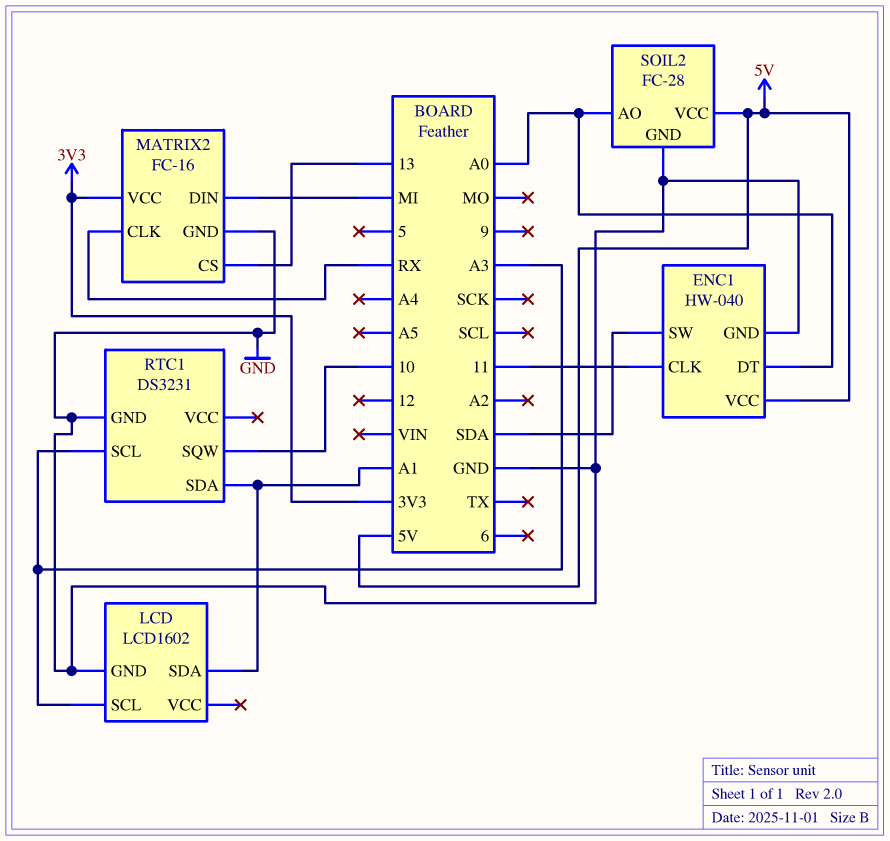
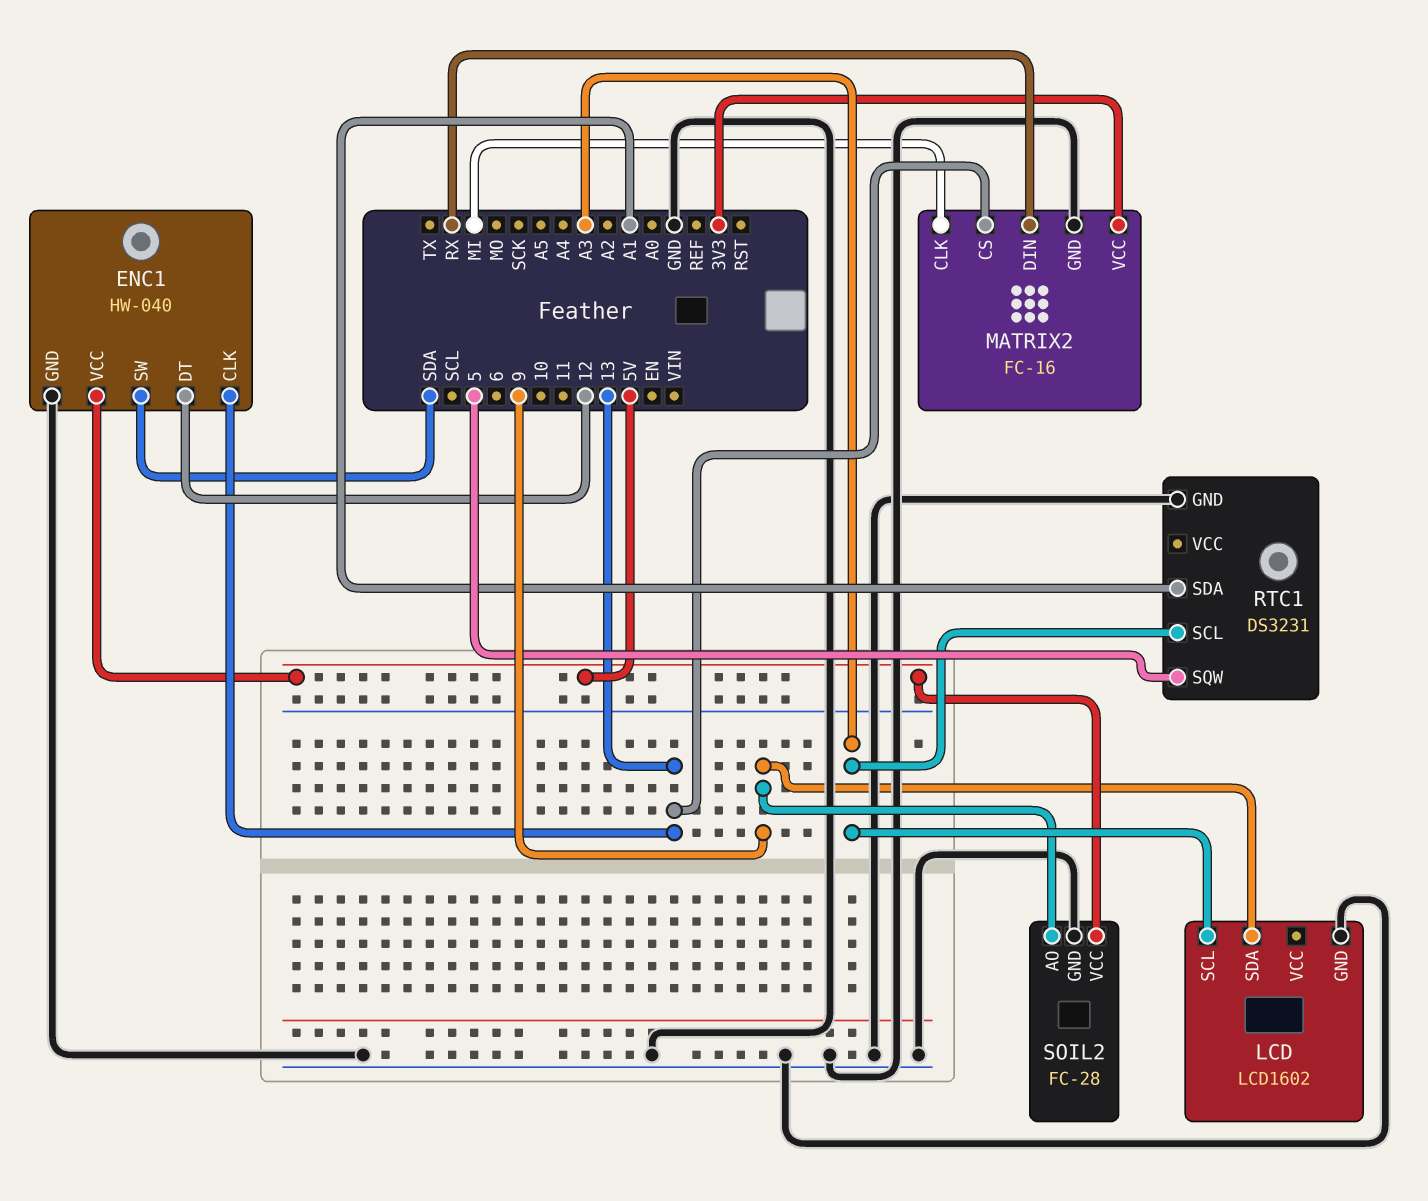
ENC1 pin CLK: 11 -> 13
ENC1 pin DT: A0 -> 12
LCD pin SDA: A1 -> 9
MATRIX2 pin CLK: RX -> MI
MATRIX2 pin DIN: MI -> RX
RTC1 pin SQW: 10 -> 5
SOIL2 pin AO: A0 -> 9

